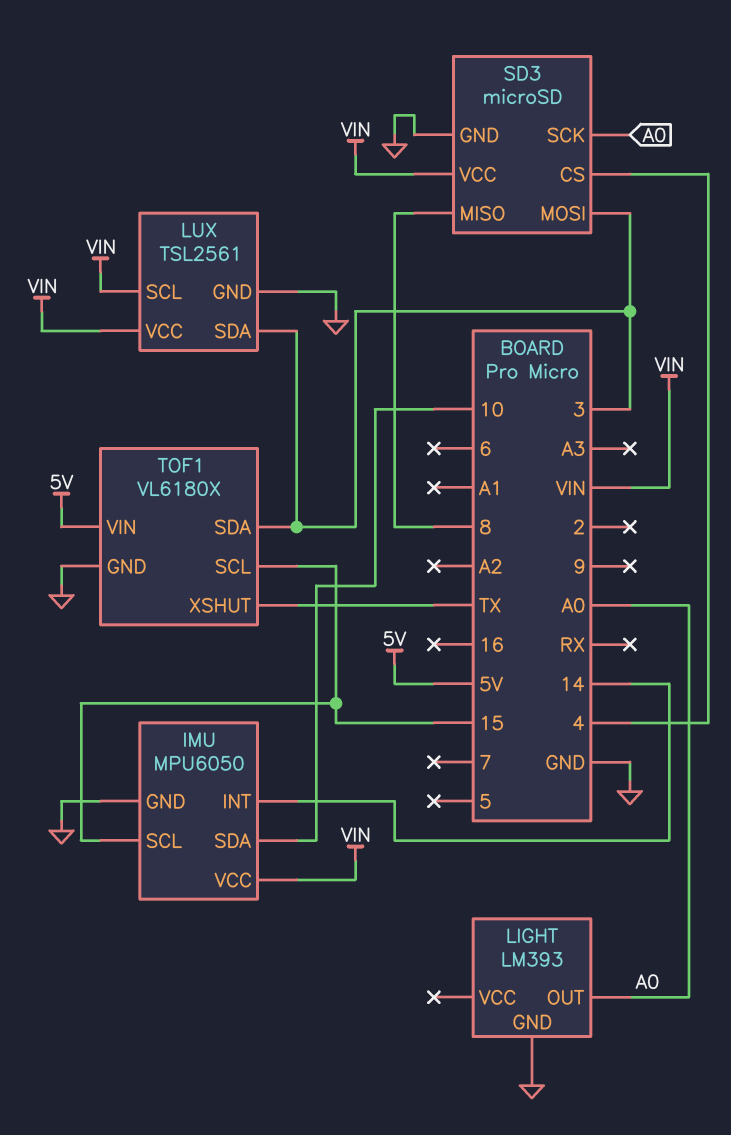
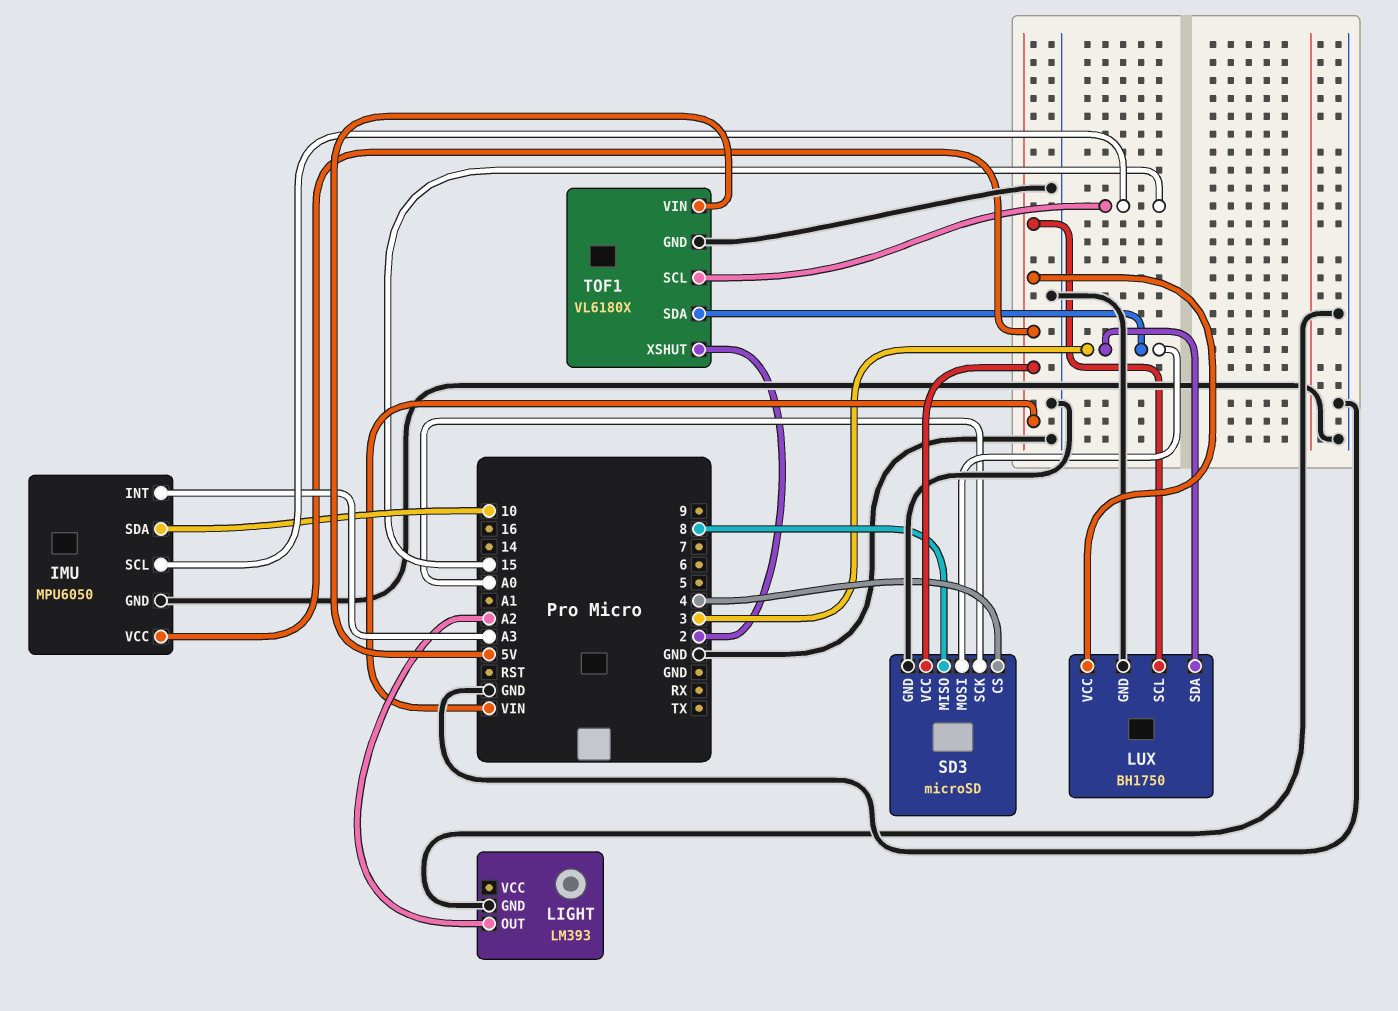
IMU pin INT: 14 -> A3
LIGHT pin OUT: A0 -> A2
LUX: TSL2561 -> BH1750
TOF1 pin XSHUT: TX -> 2

